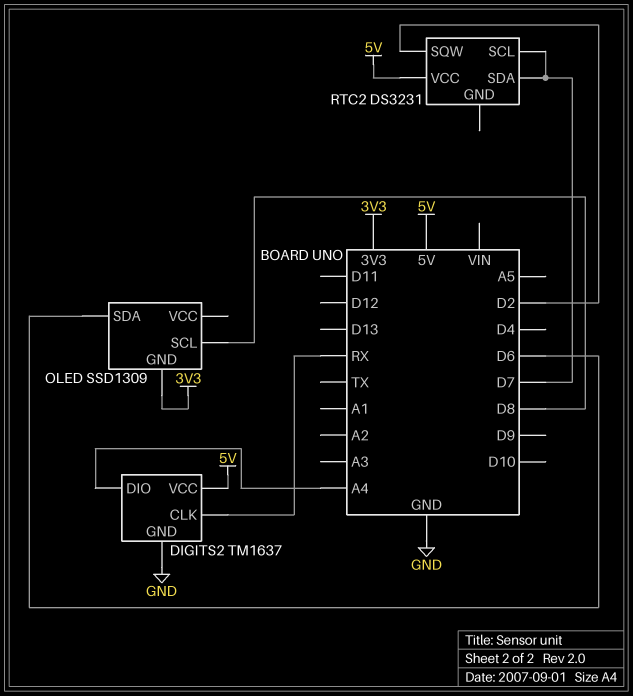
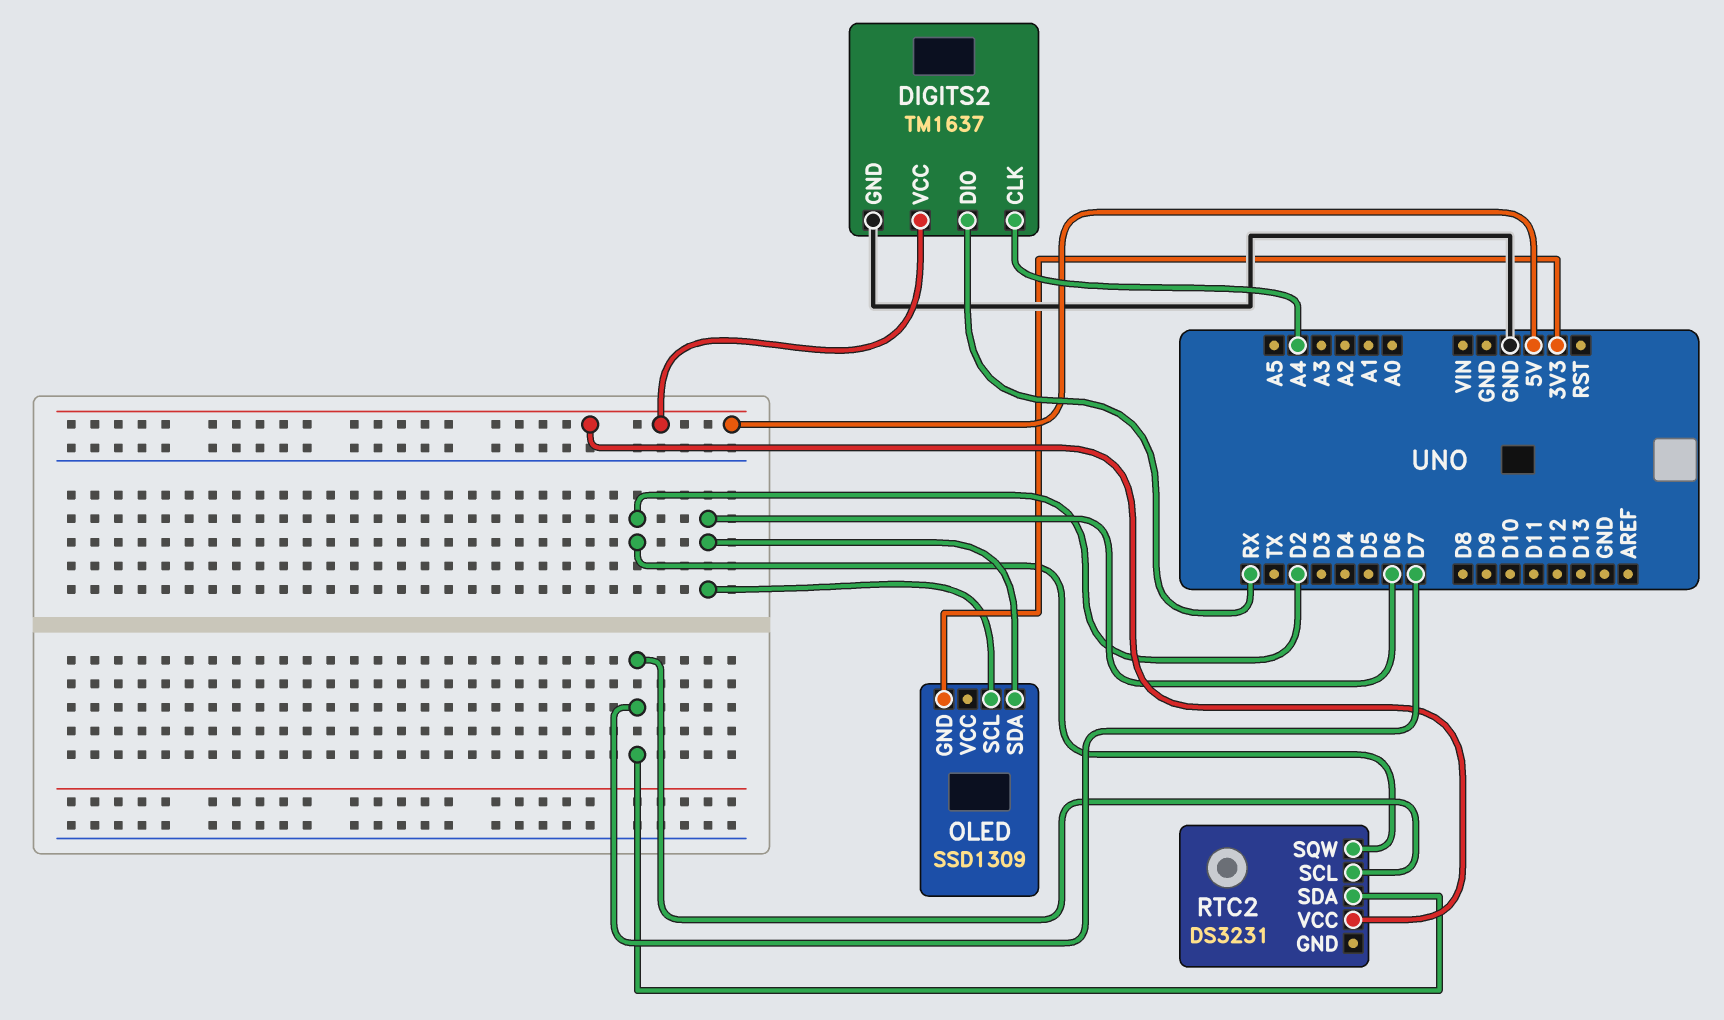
DIGITS2 pin CLK: RX -> A4
DIGITS2 pin DIO: A4 -> RX
OLED pin SCL: D8 -> D6

